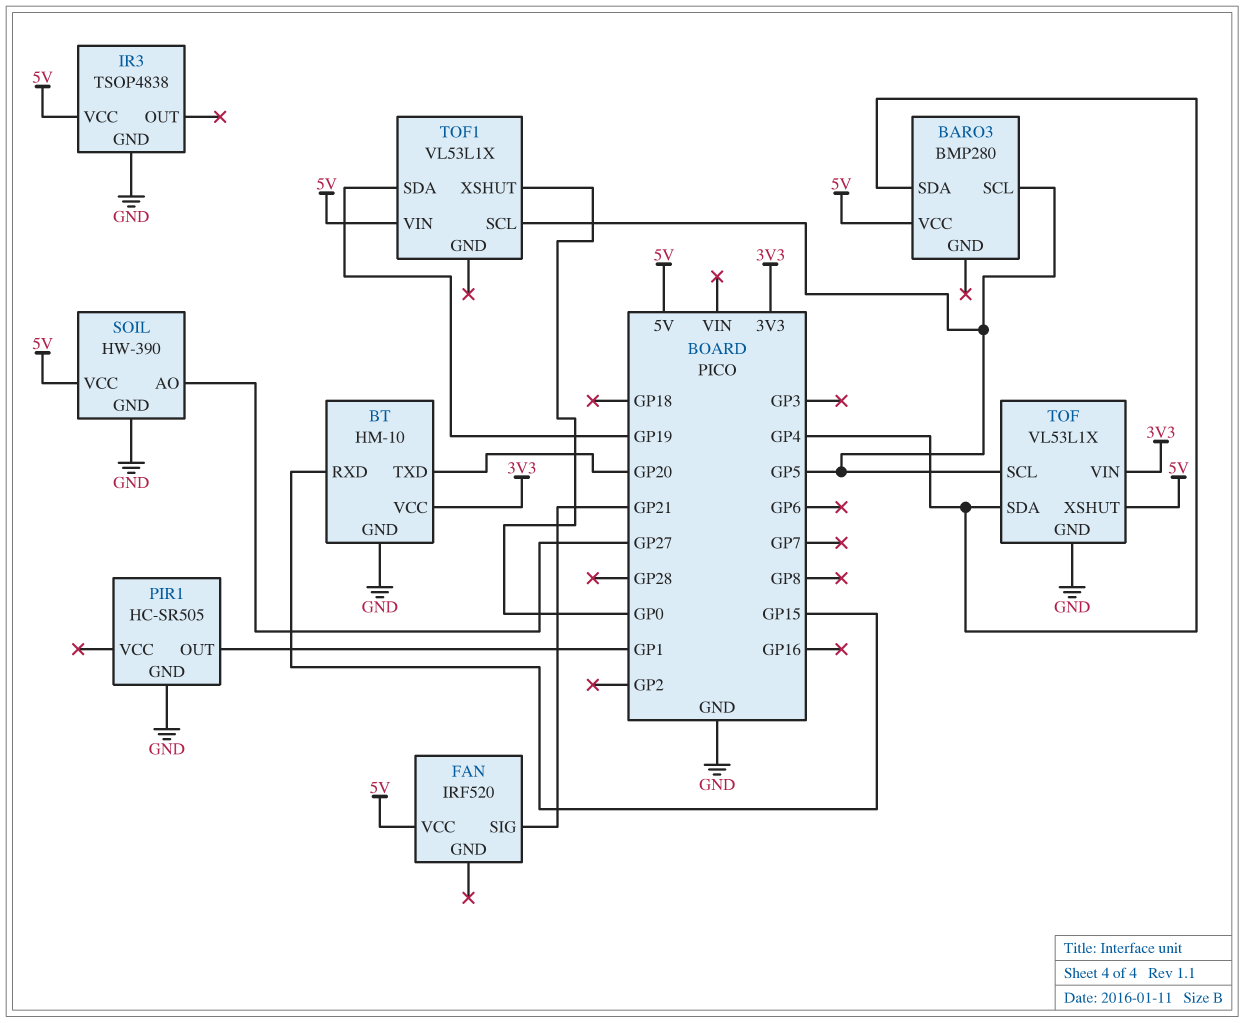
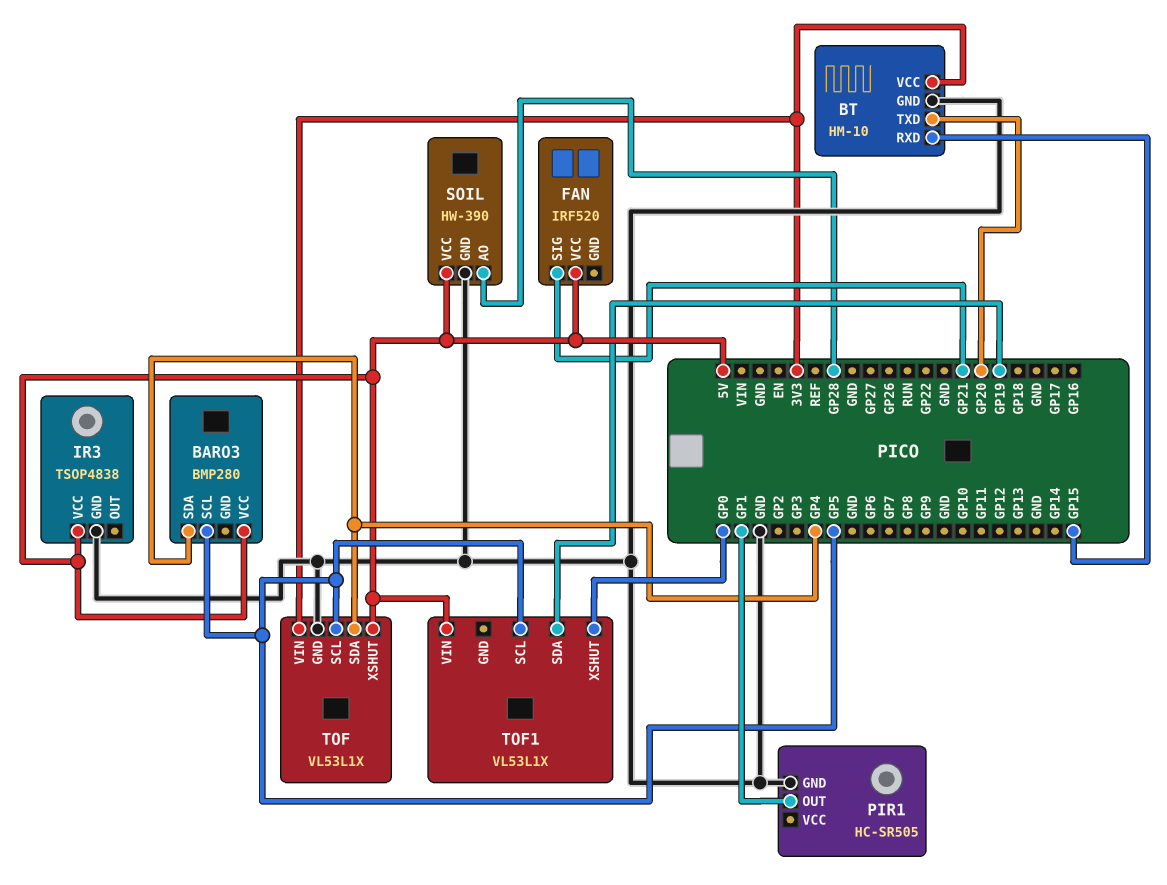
SOIL pin AO: GP27 -> GP28

